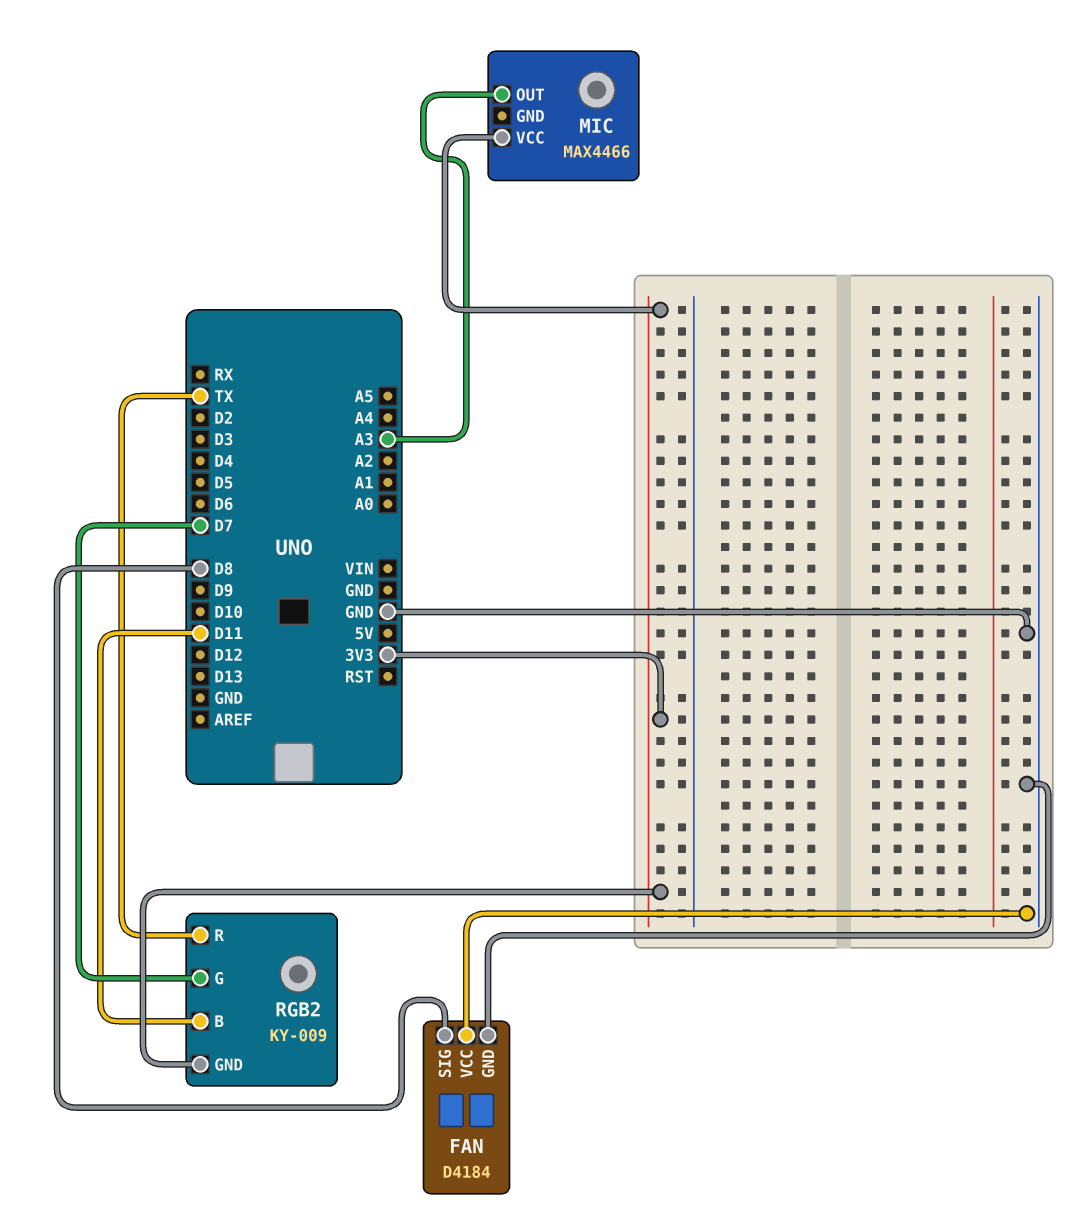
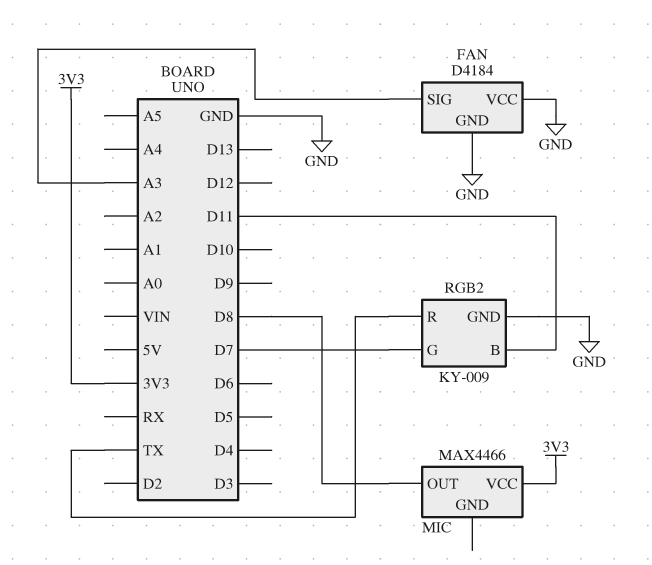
FAN pin SIG: D8 -> A3
MIC pin OUT: A3 -> D8
RGB2 pin GND: 3V3 -> GND

